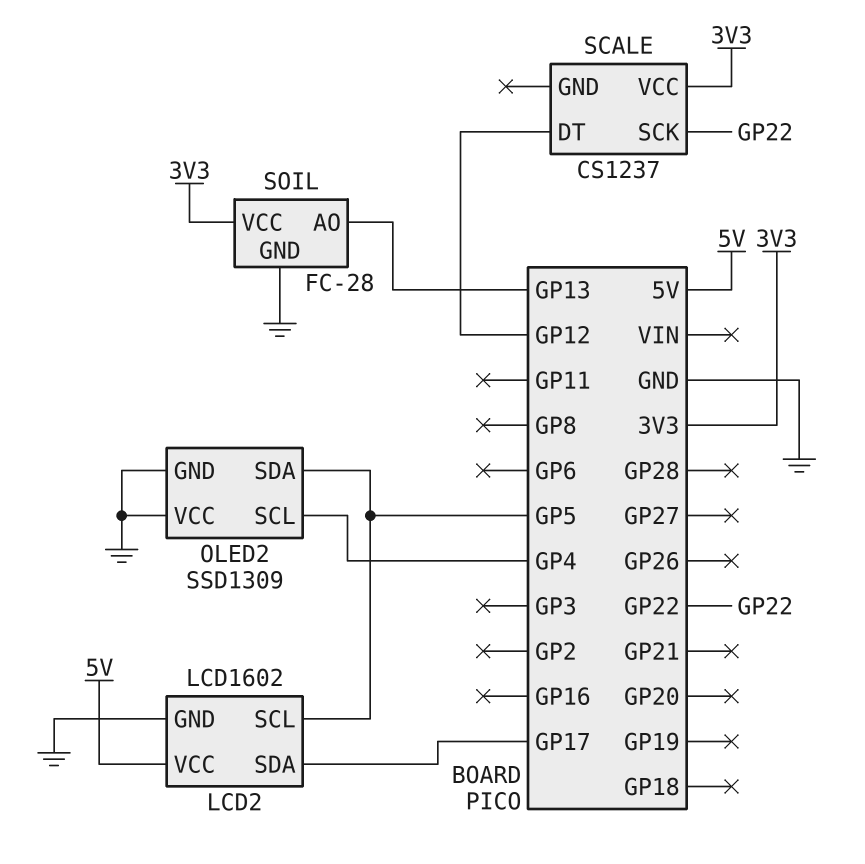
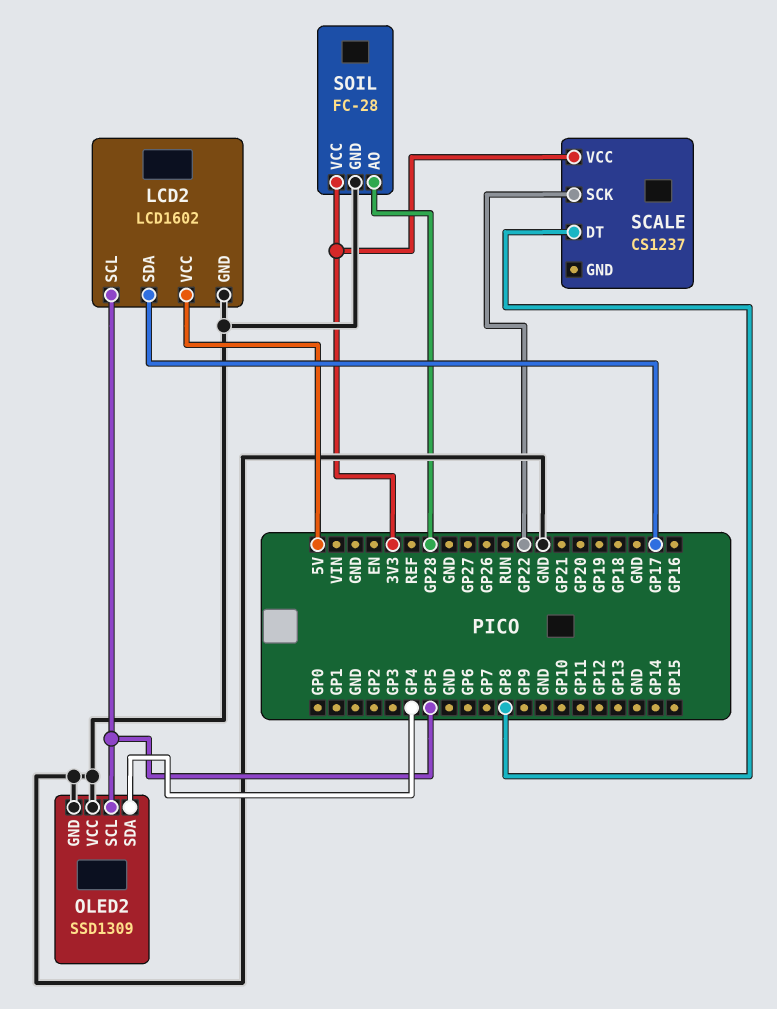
OLED2 pin SCL: GP4 -> GP5
OLED2 pin SDA: GP5 -> GP4
SCALE pin DT: GP12 -> GP8
SOIL pin AO: GP13 -> GP28

